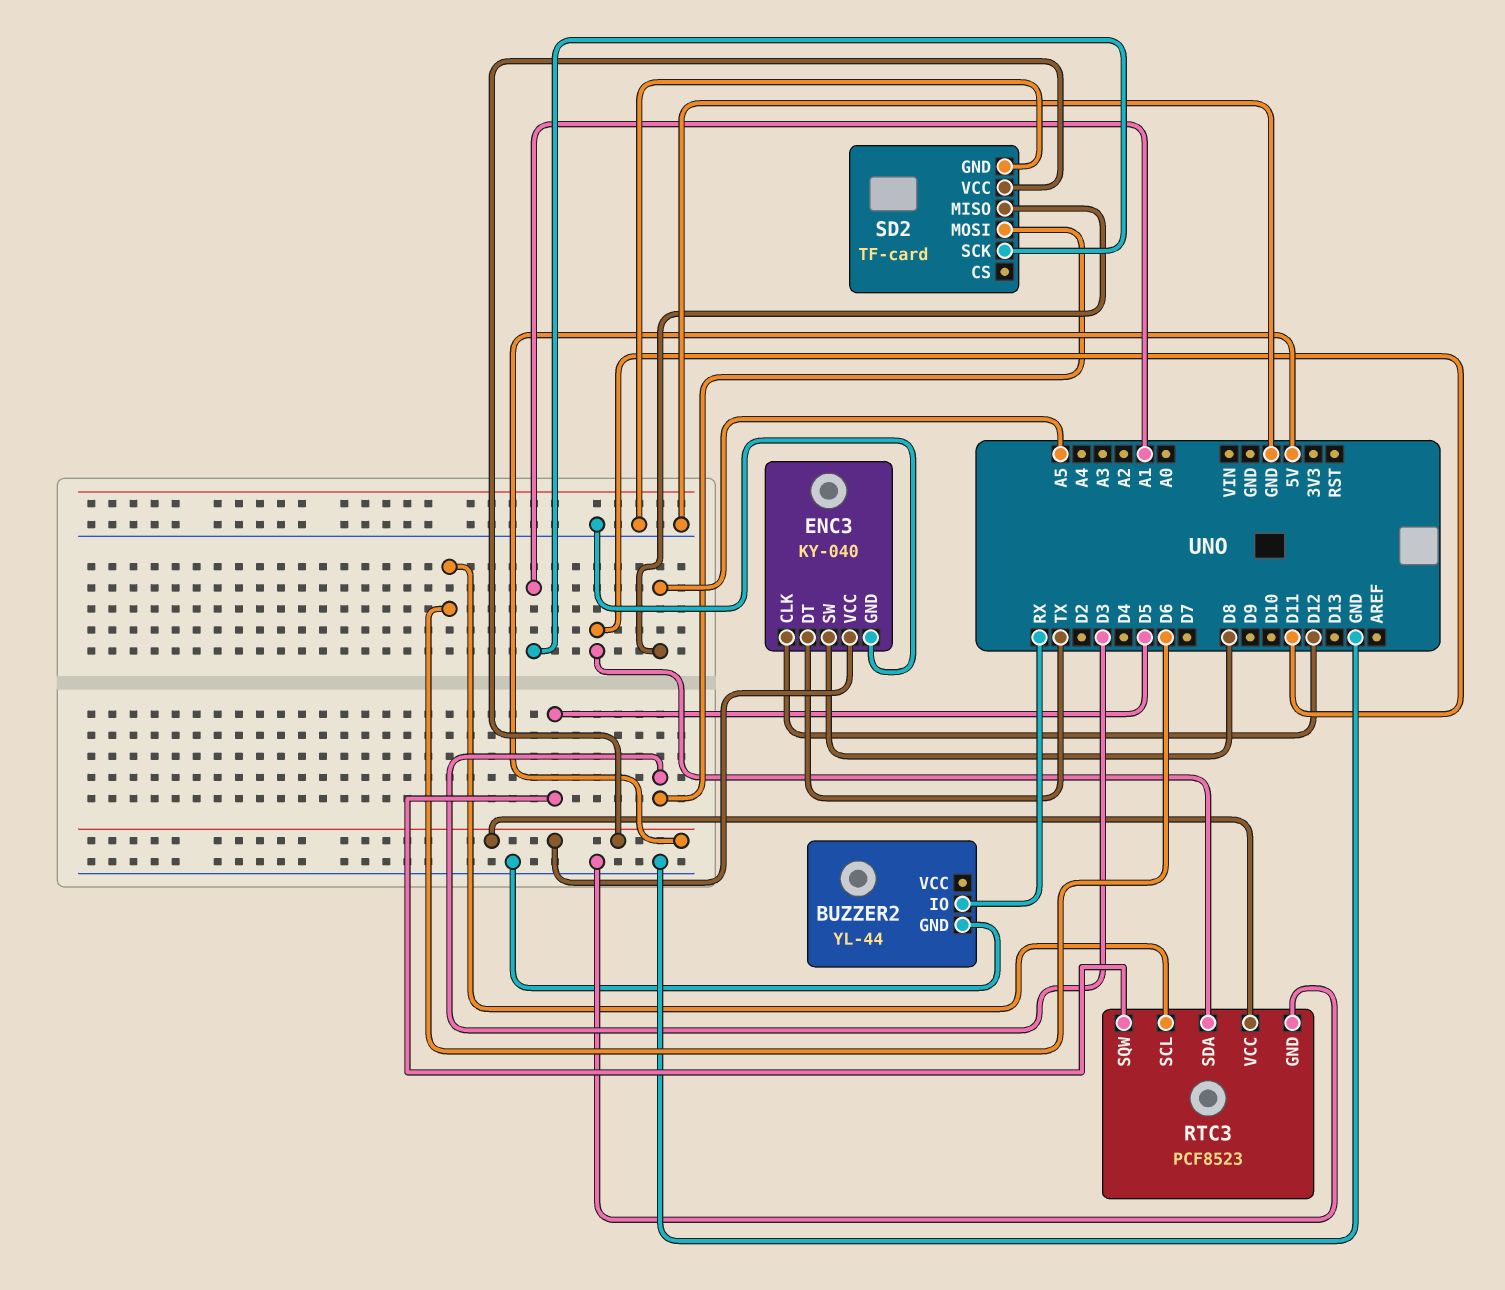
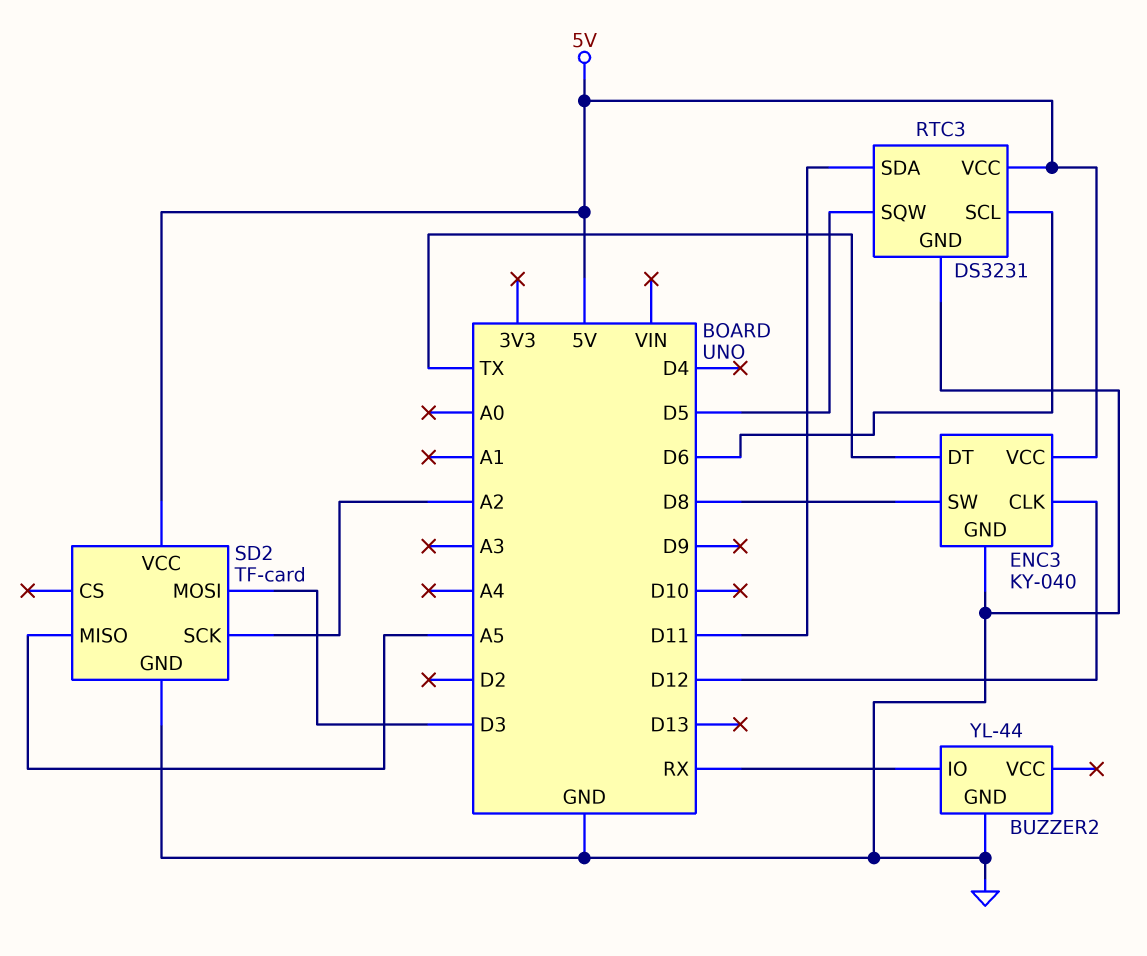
RTC3: PCF8523 -> DS3231
SD2 pin SCK: A1 -> A2

